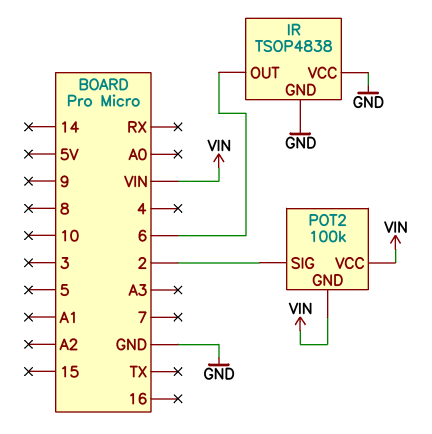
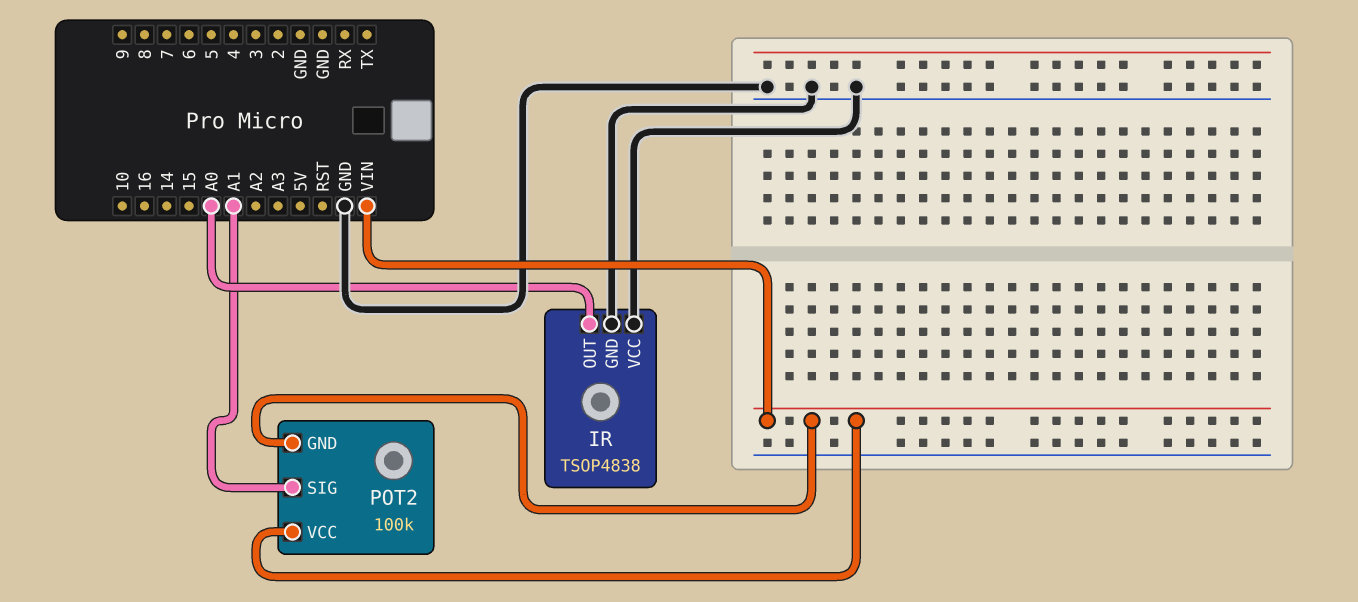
IR pin OUT: 6 -> A0
POT2 pin SIG: 2 -> A1

